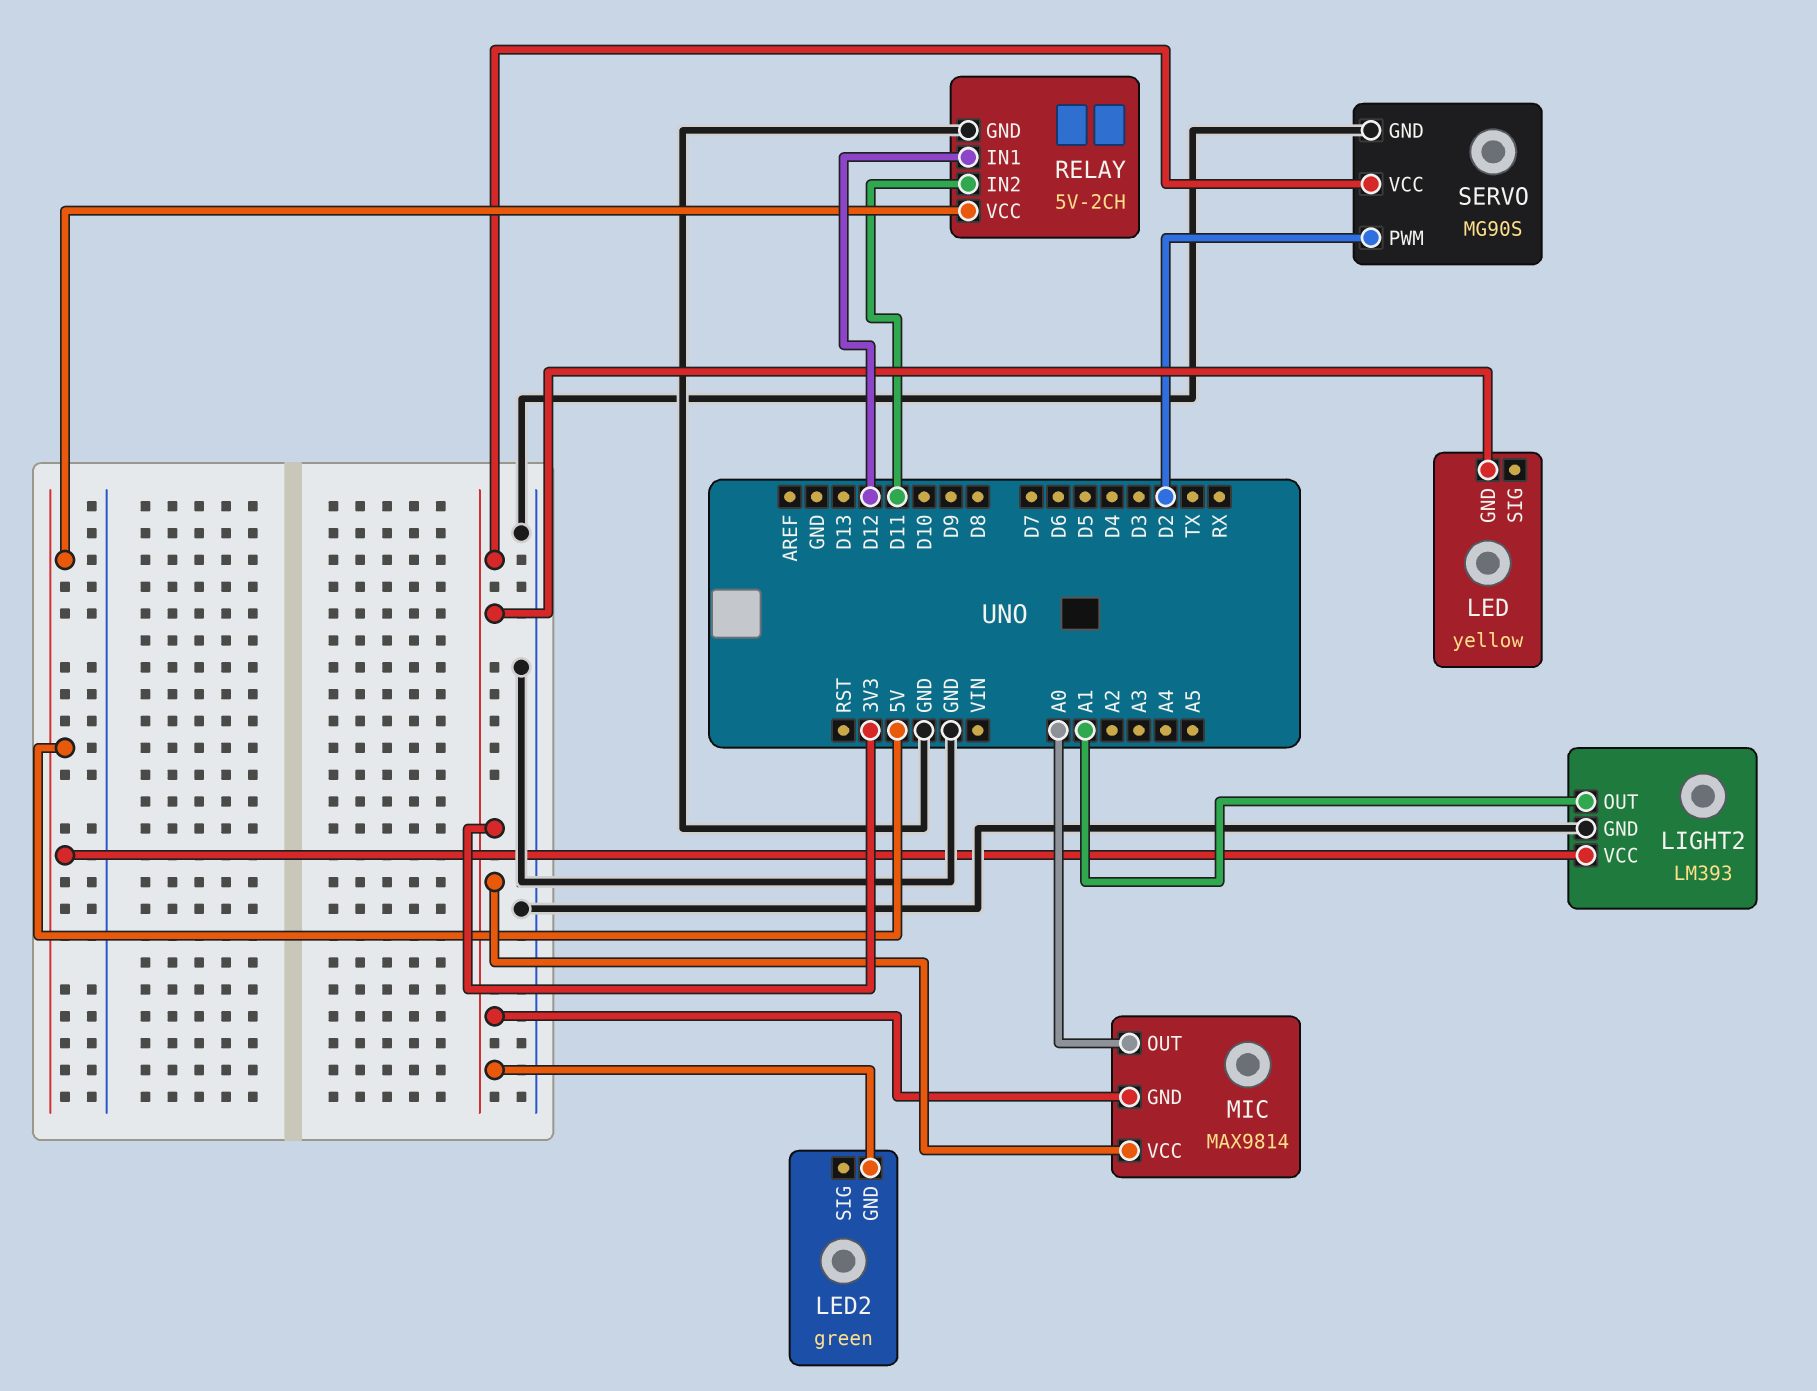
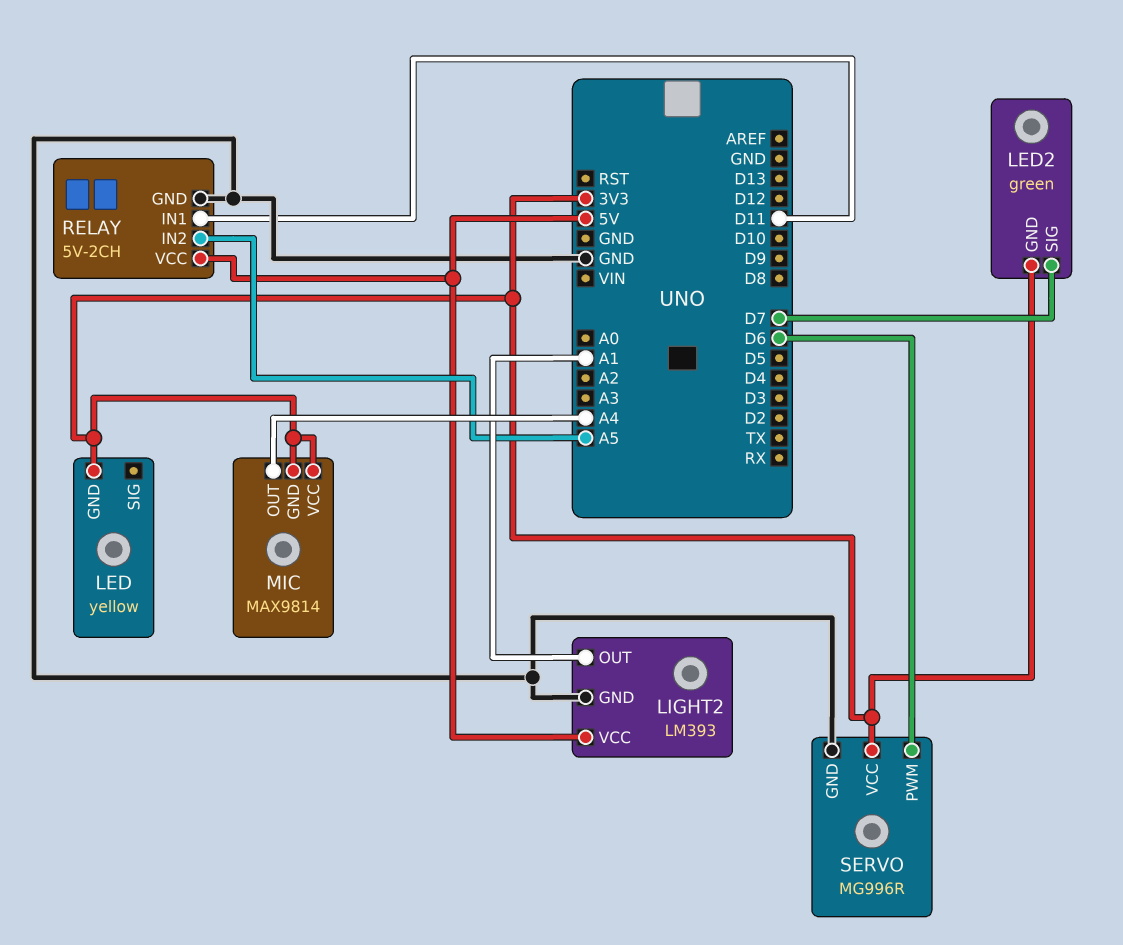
LED2 pin SIG: none -> D7
MIC pin OUT: A0 -> A4
RELAY pin IN1: D12 -> D11
RELAY pin IN2: D11 -> A5
SERVO: MG90S -> MG996R
SERVO pin PWM: D2 -> D6

